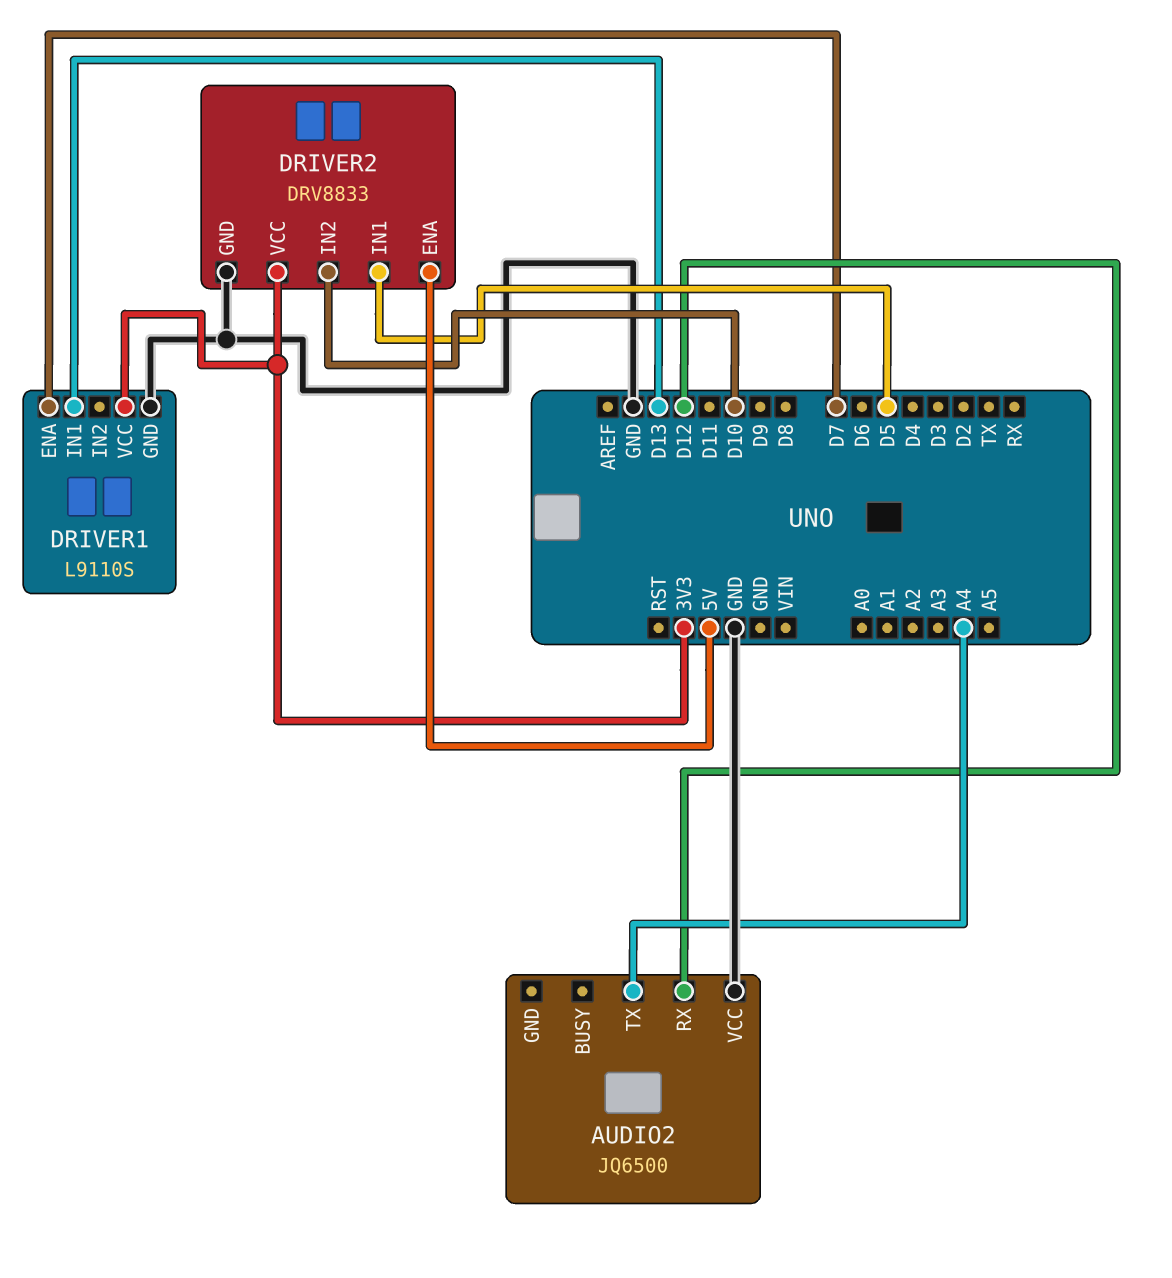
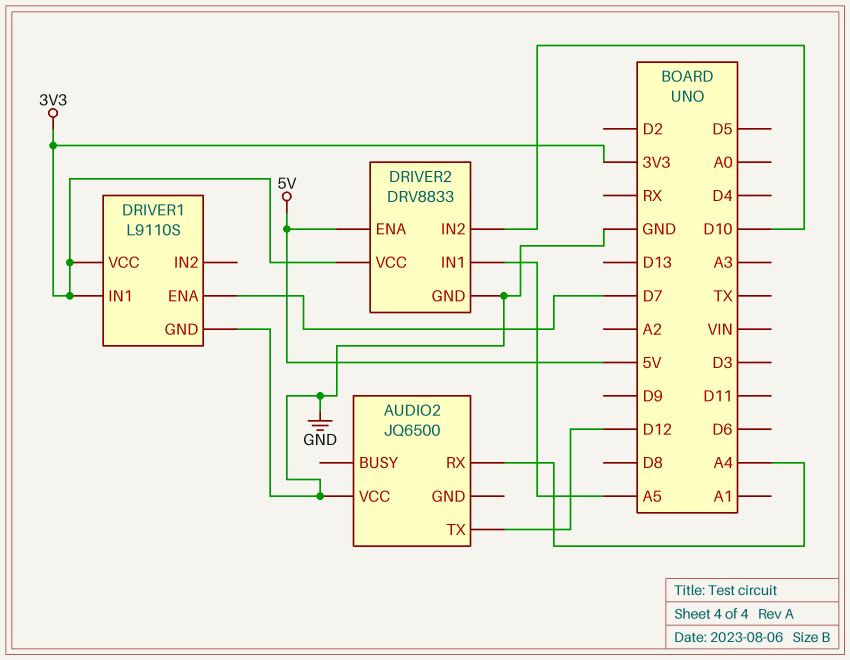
AUDIO2 pin RX: D12 -> A4
AUDIO2 pin TX: A4 -> D12
DRIVER1 pin IN1: D13 -> 3V3
DRIVER2 pin IN1: D5 -> A5

